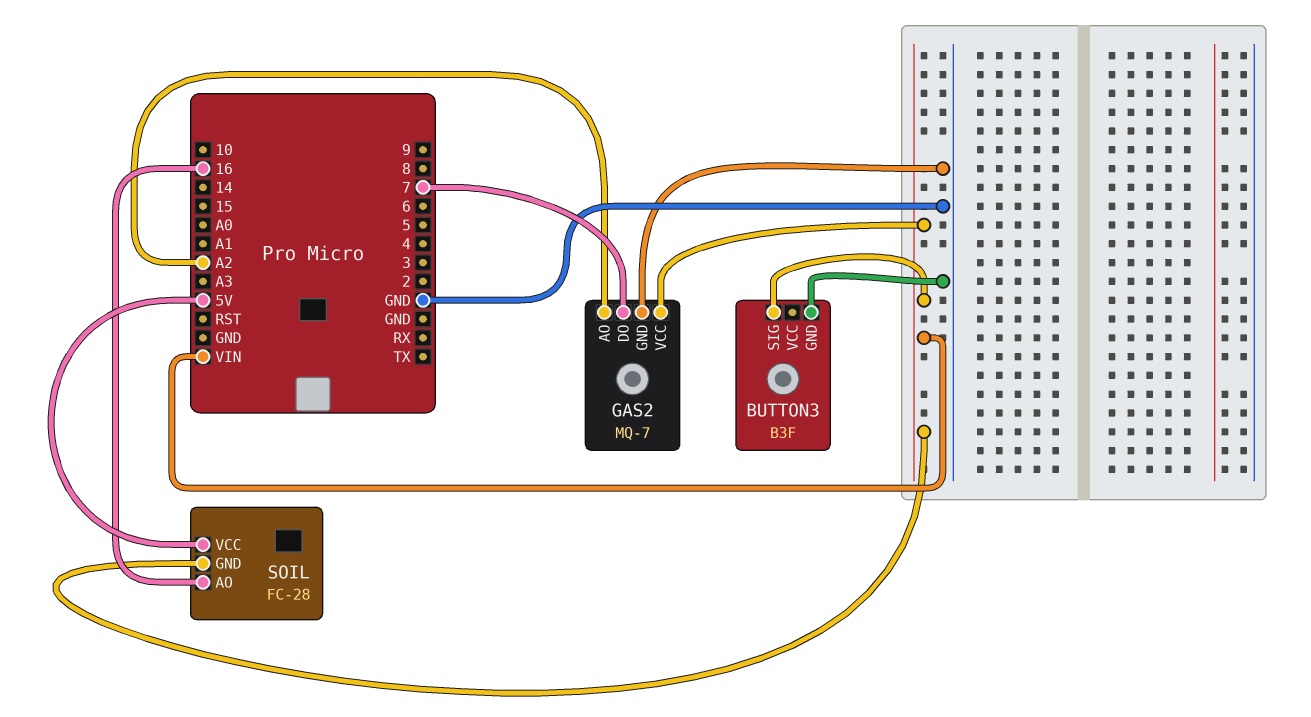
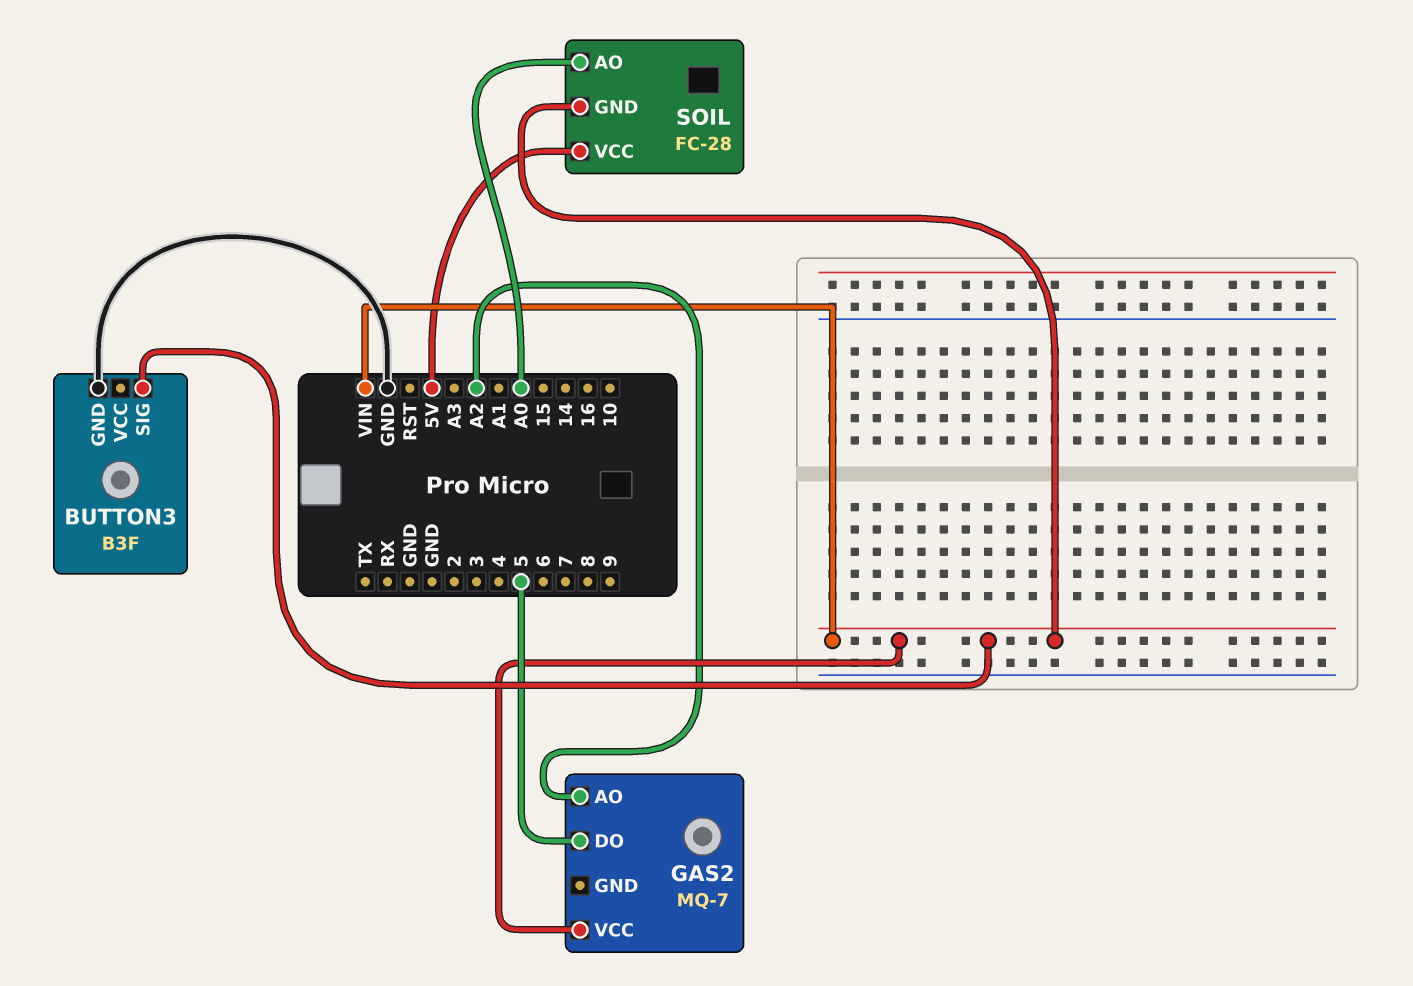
GAS2 pin DO: 7 -> 5
GAS2 pin GND: GND -> none
SOIL pin AO: 16 -> A0

